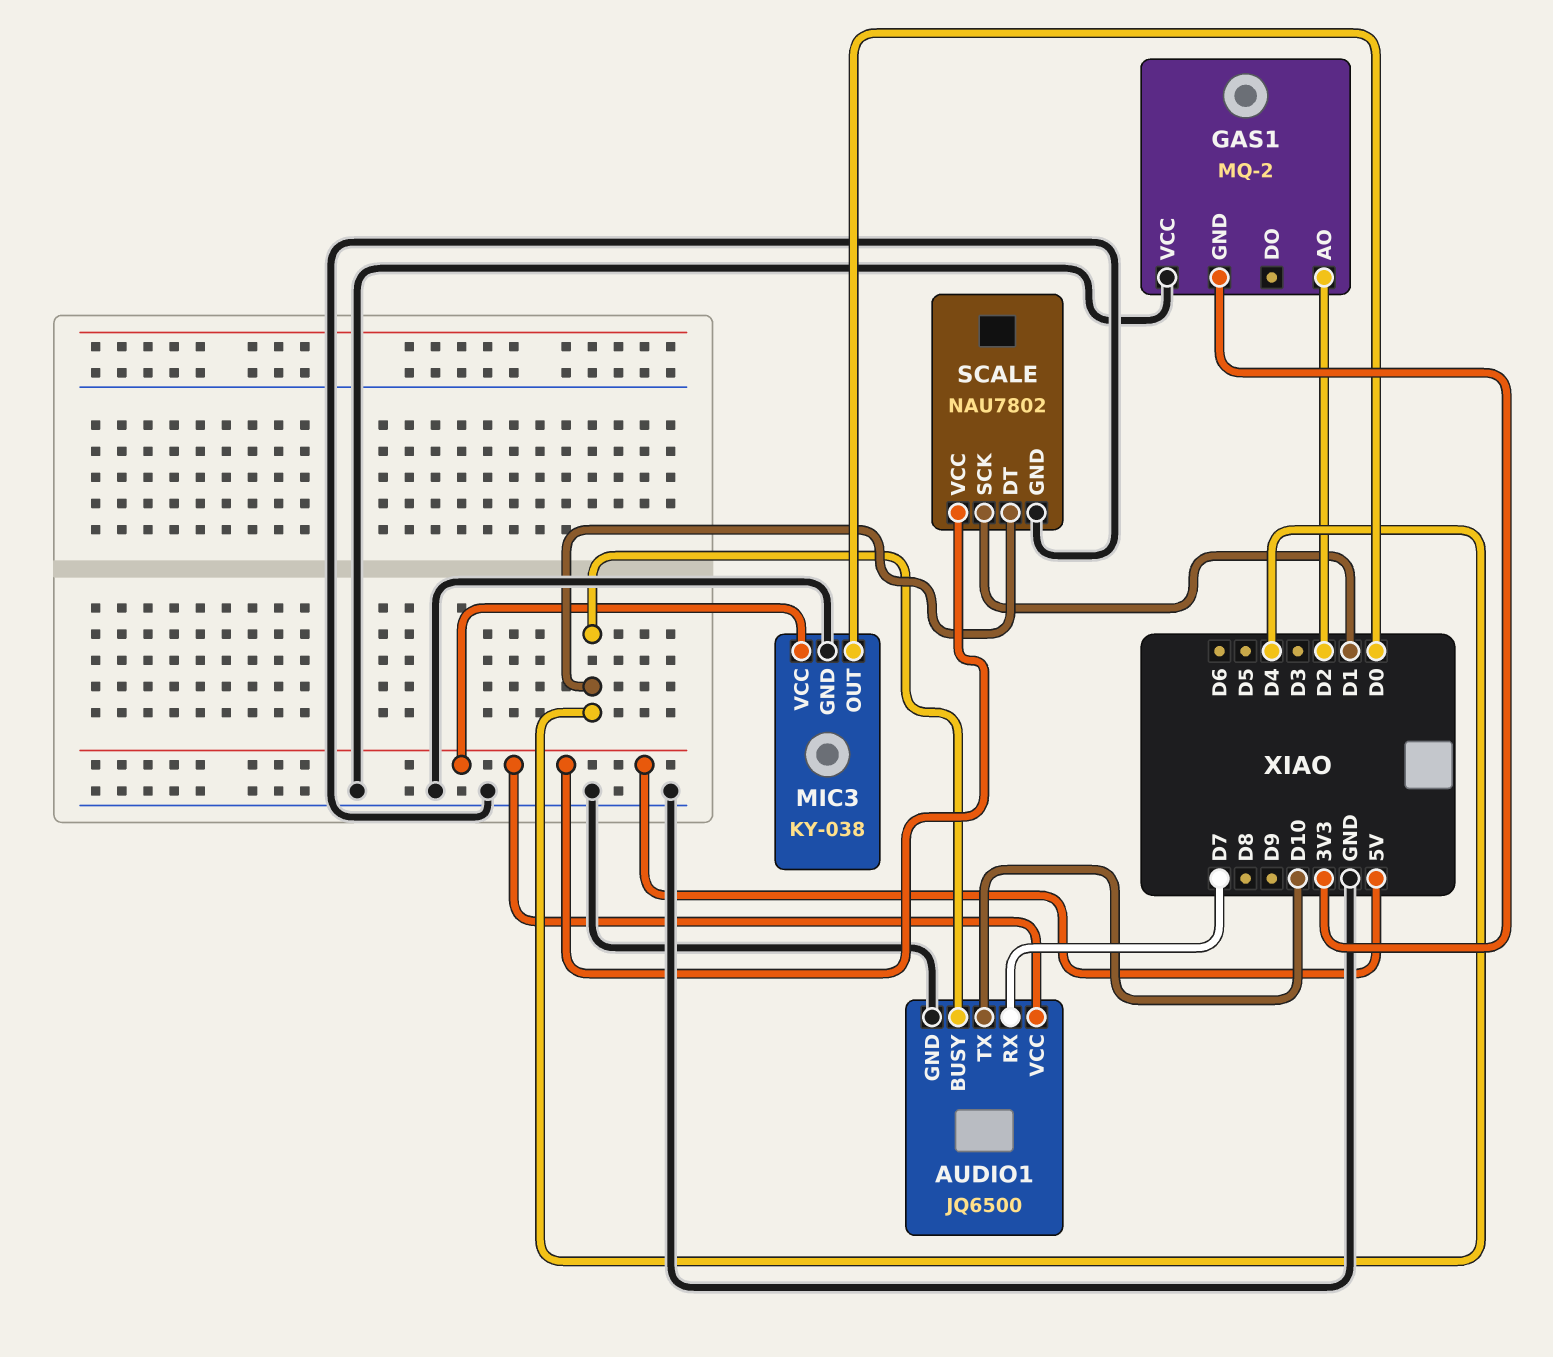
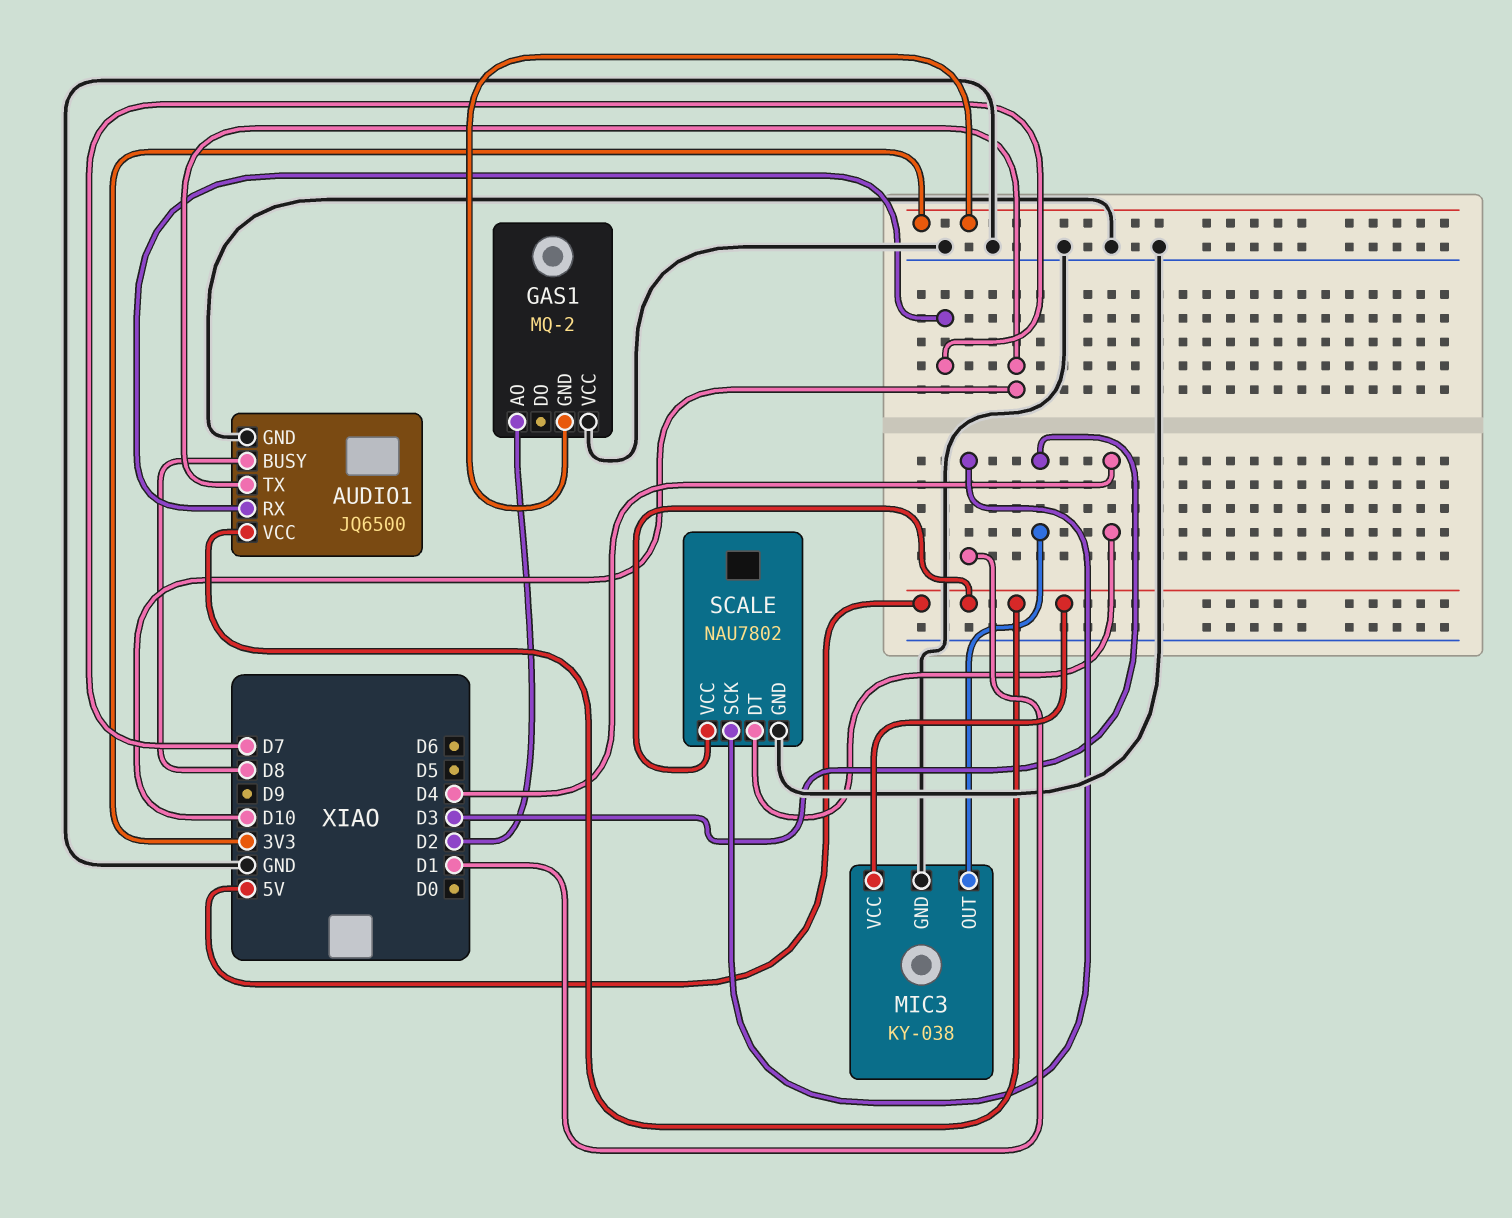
AUDIO1 pin BUSY: D4 -> D8
MIC3 pin OUT: D0 -> D3

